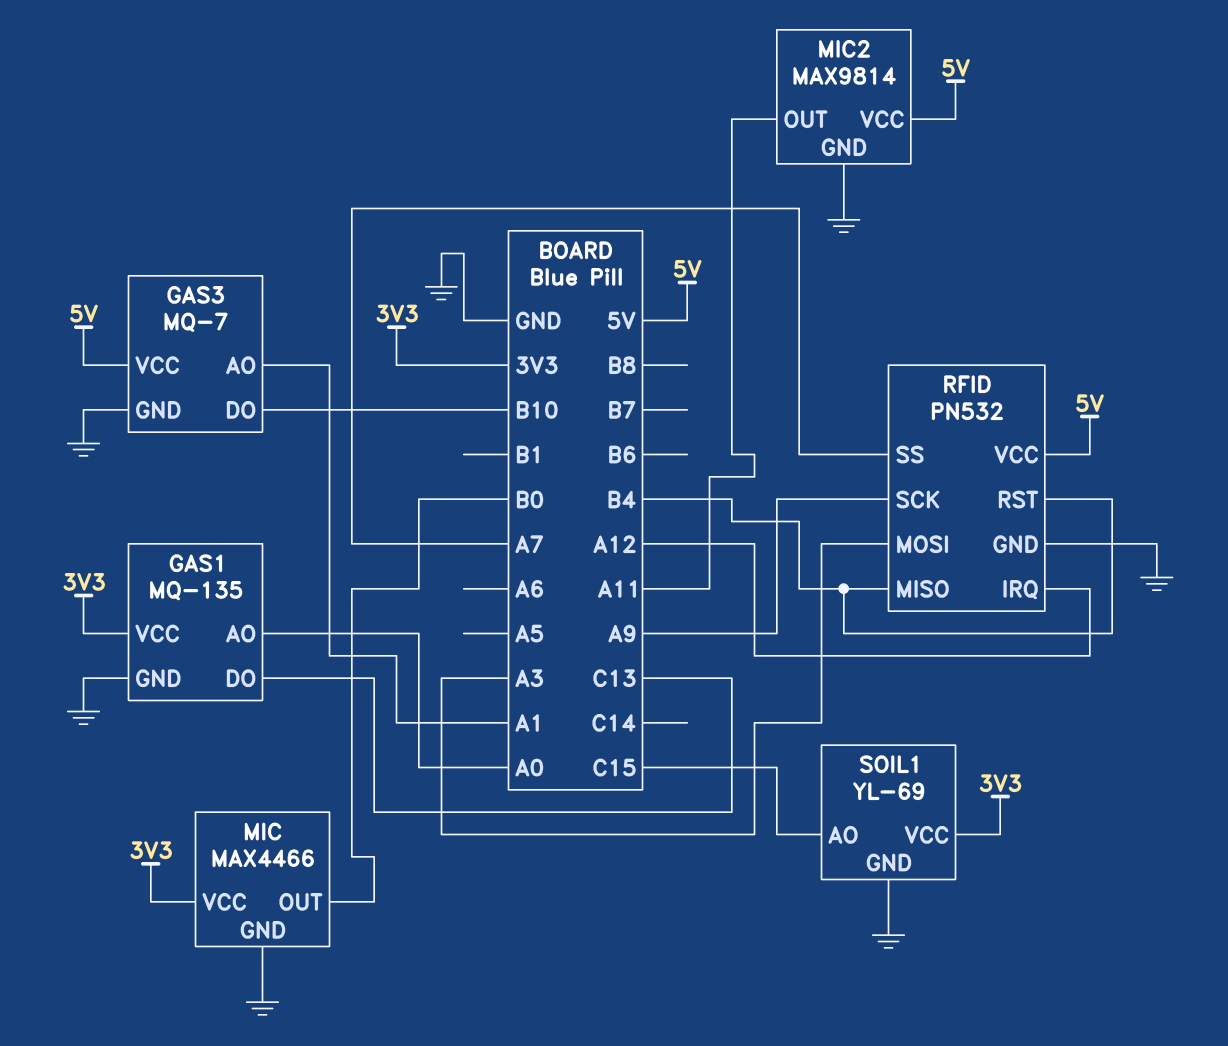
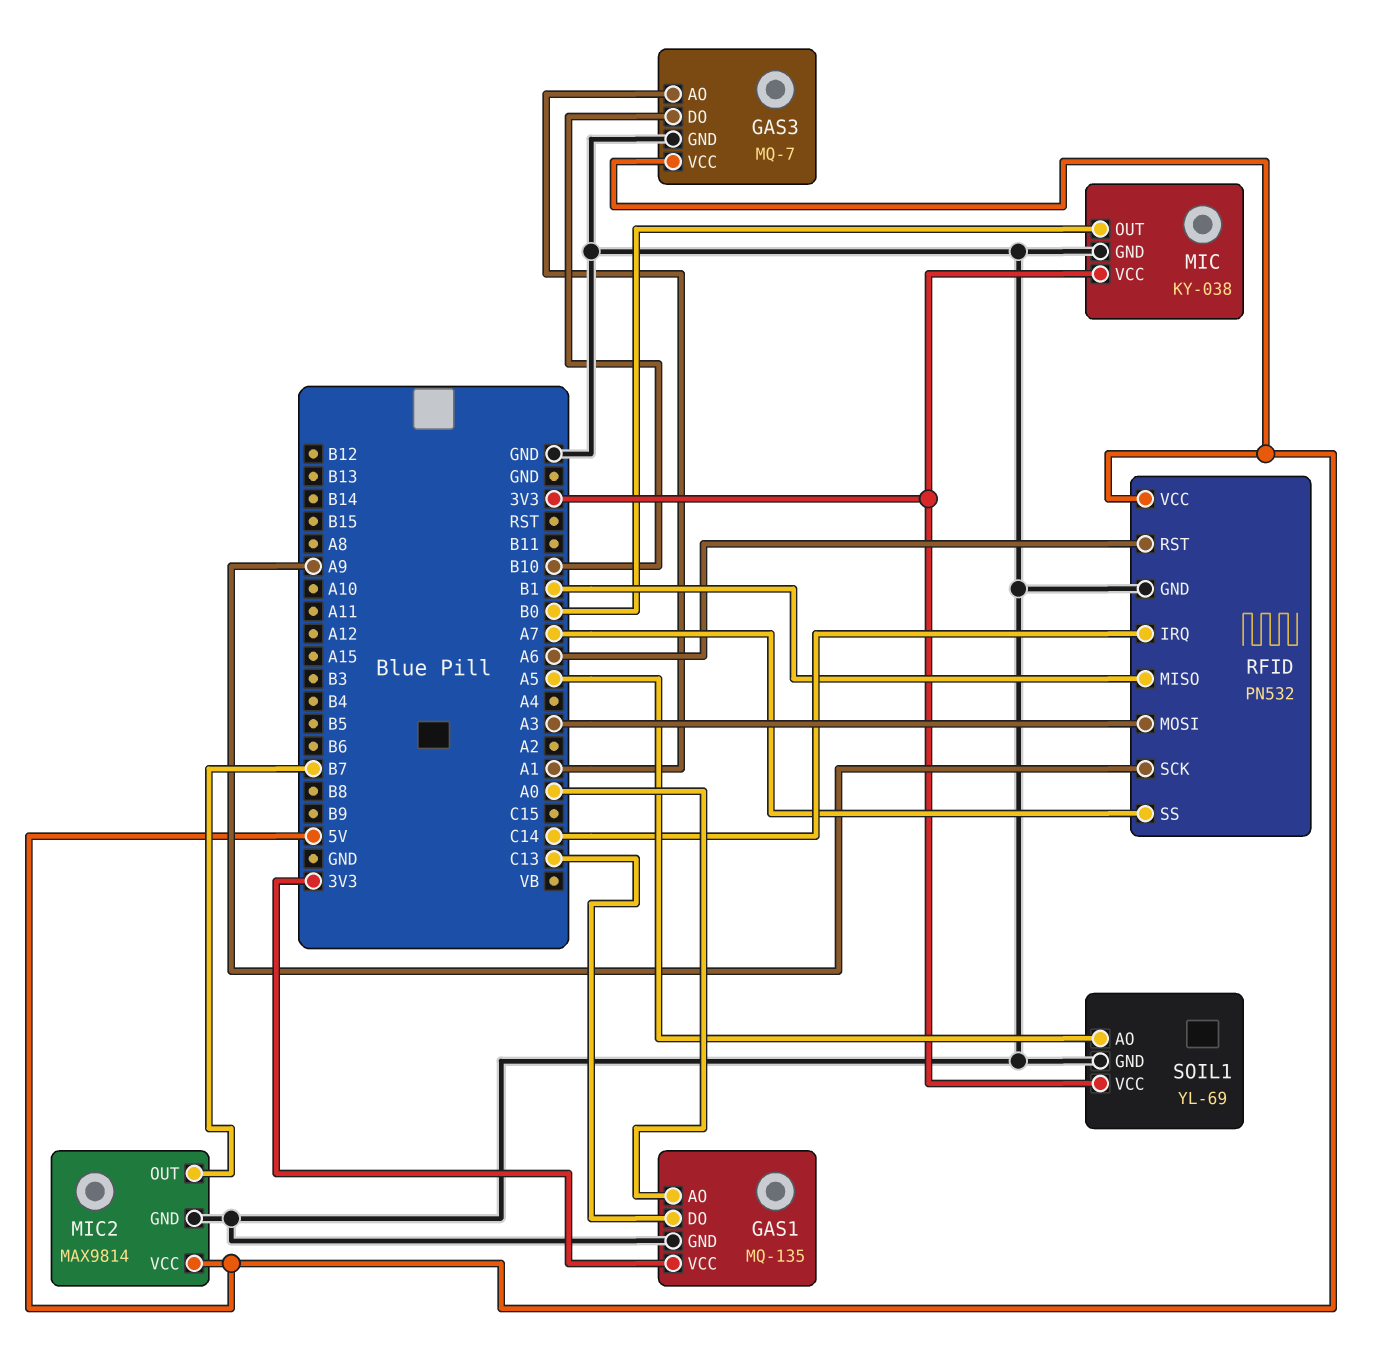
MIC: MAX4466 -> KY-038
MIC2 pin OUT: A11 -> B7
RFID pin IRQ: A12 -> C14
RFID pin MISO: B4 -> B1
RFID pin RST: B4 -> A6
SOIL1 pin AO: C15 -> A5

